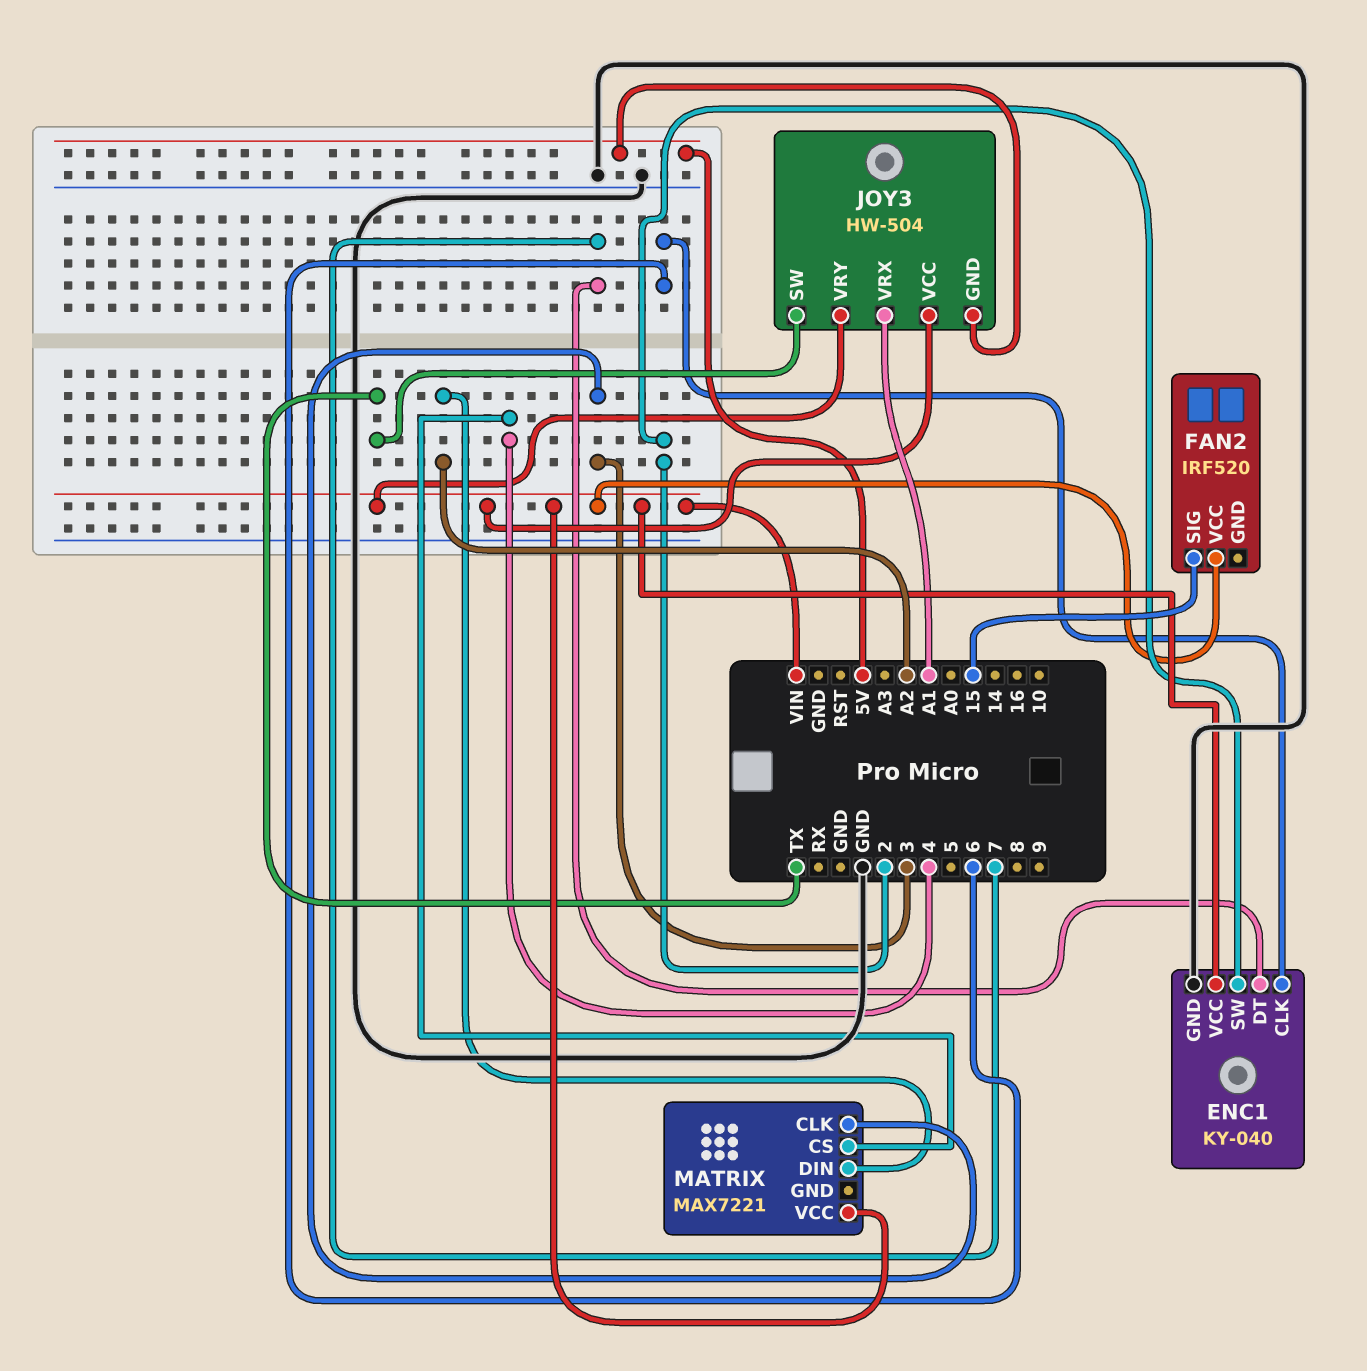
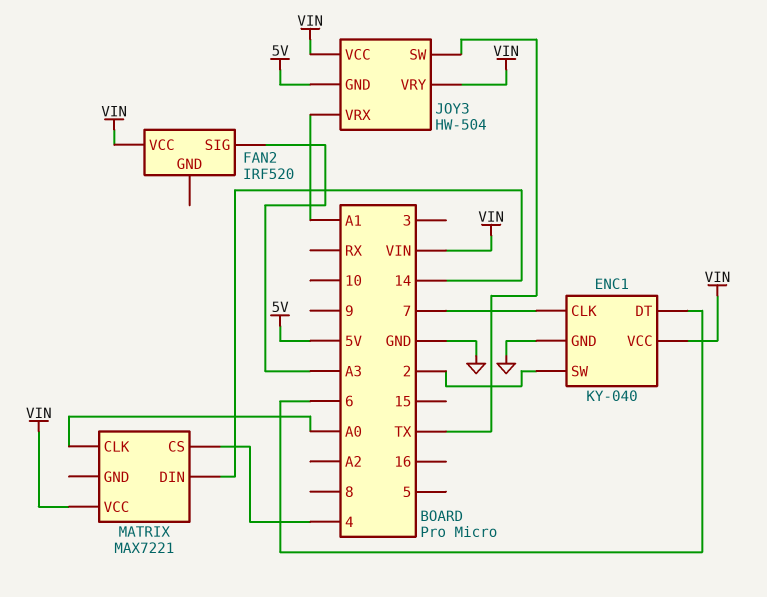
ENC1 pin CLK: 6 -> 7
ENC1 pin DT: 7 -> 6
FAN2 pin SIG: 15 -> A3
MATRIX pin CLK: 3 -> A0
MATRIX pin DIN: A2 -> 14

